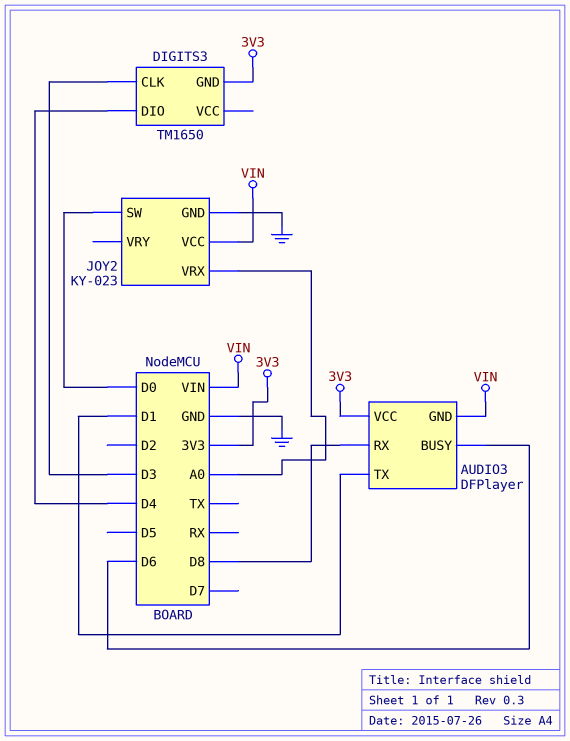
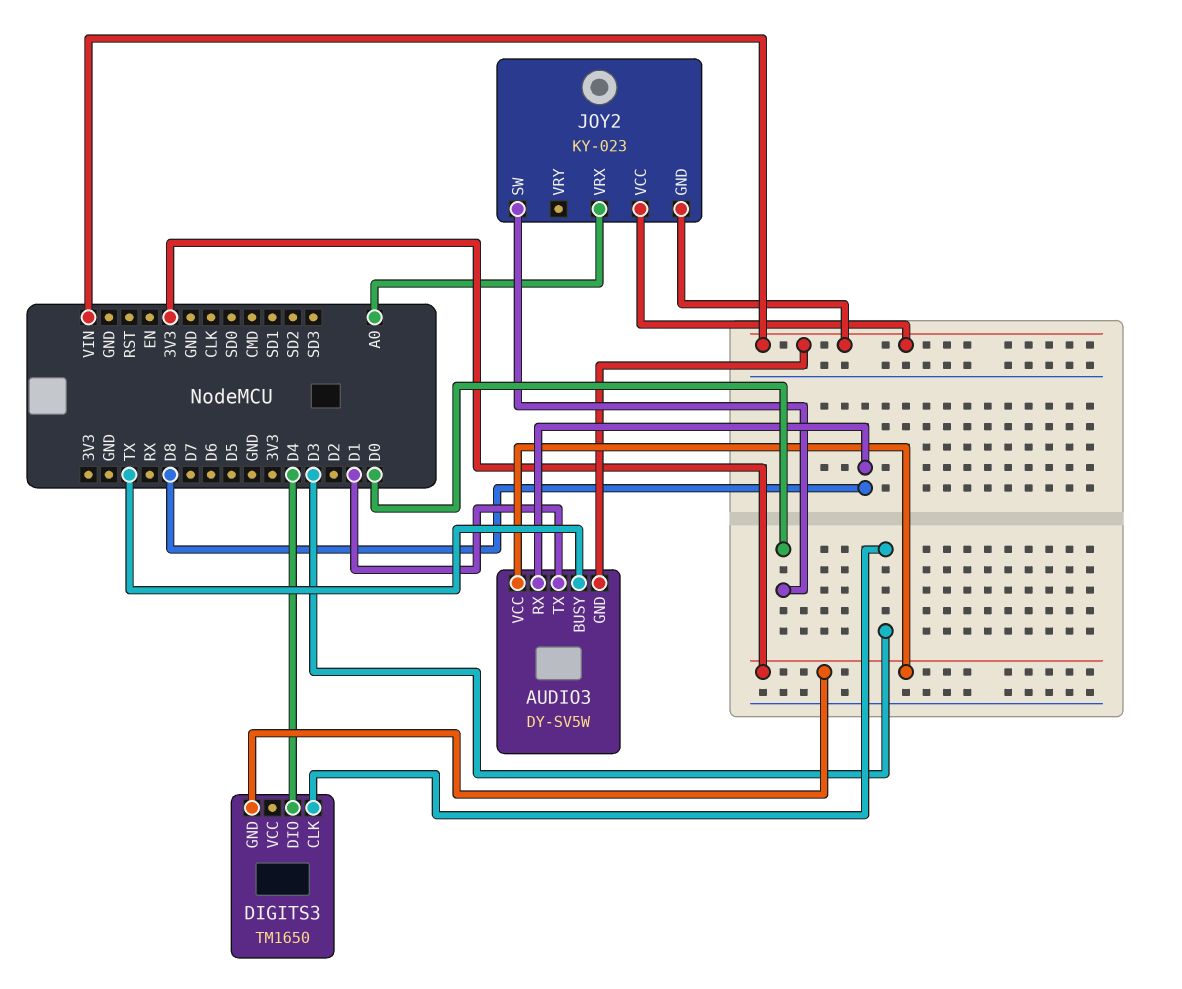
AUDIO3: DFPlayer -> DY-SV5W
AUDIO3 pin BUSY: D6 -> TX
JOY2 pin GND: GND -> VIN

